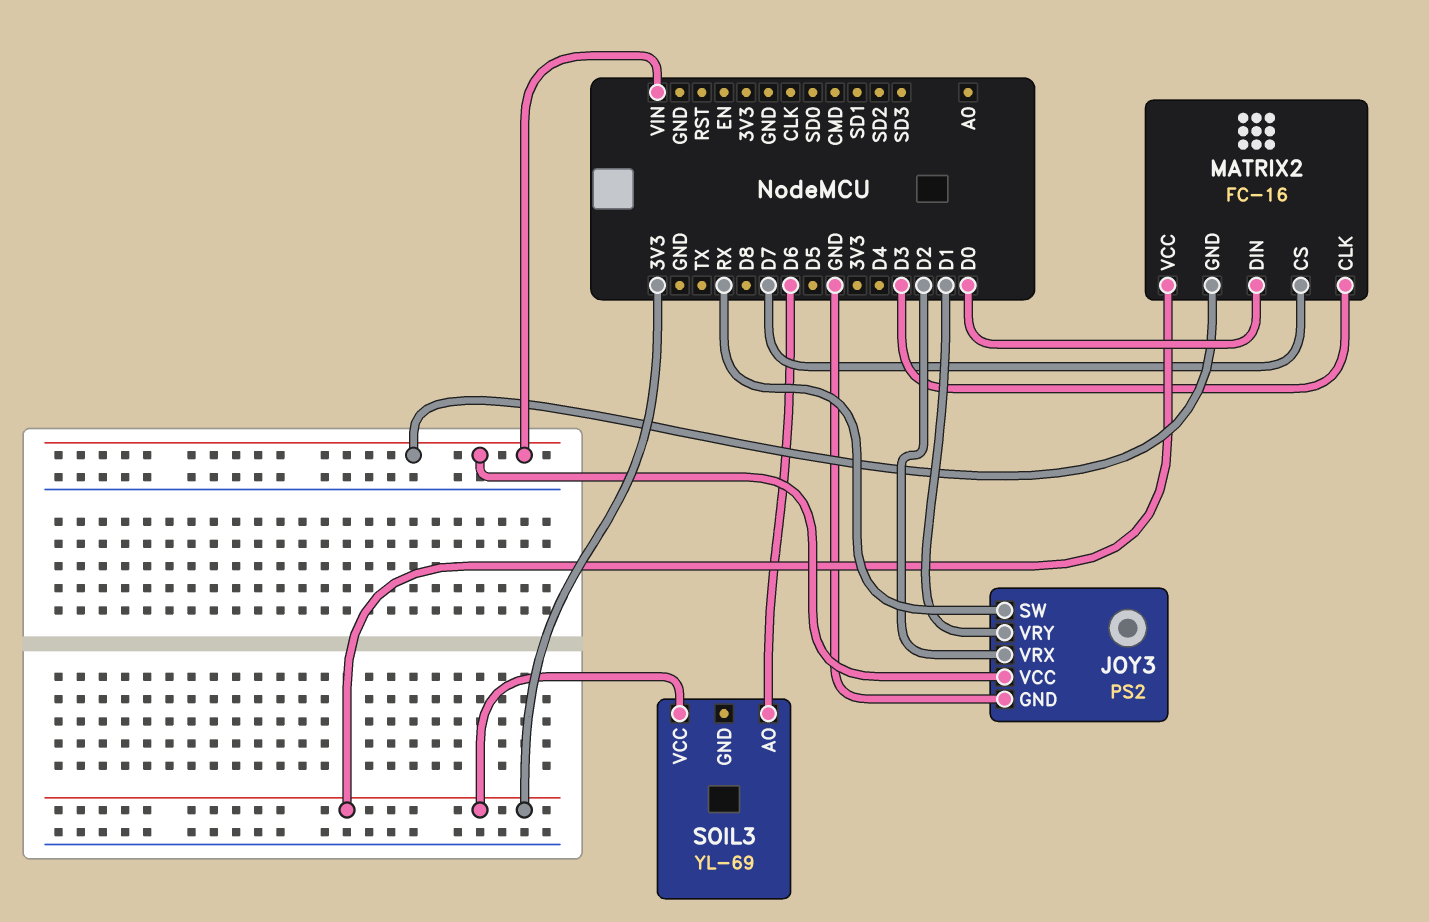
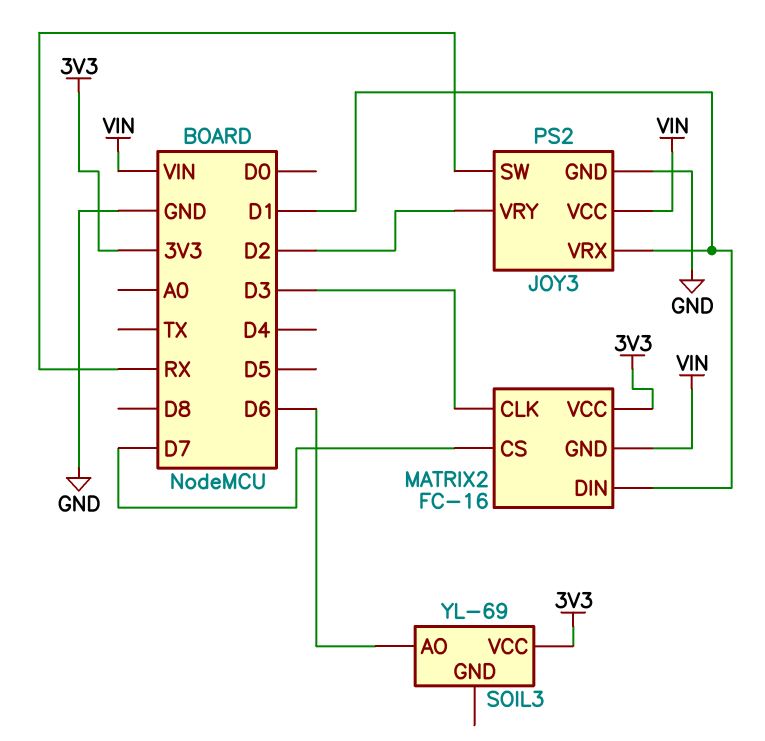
JOY3 pin VRX: D2 -> D1
JOY3 pin VRY: D1 -> D2
MATRIX2 pin DIN: D0 -> D1

